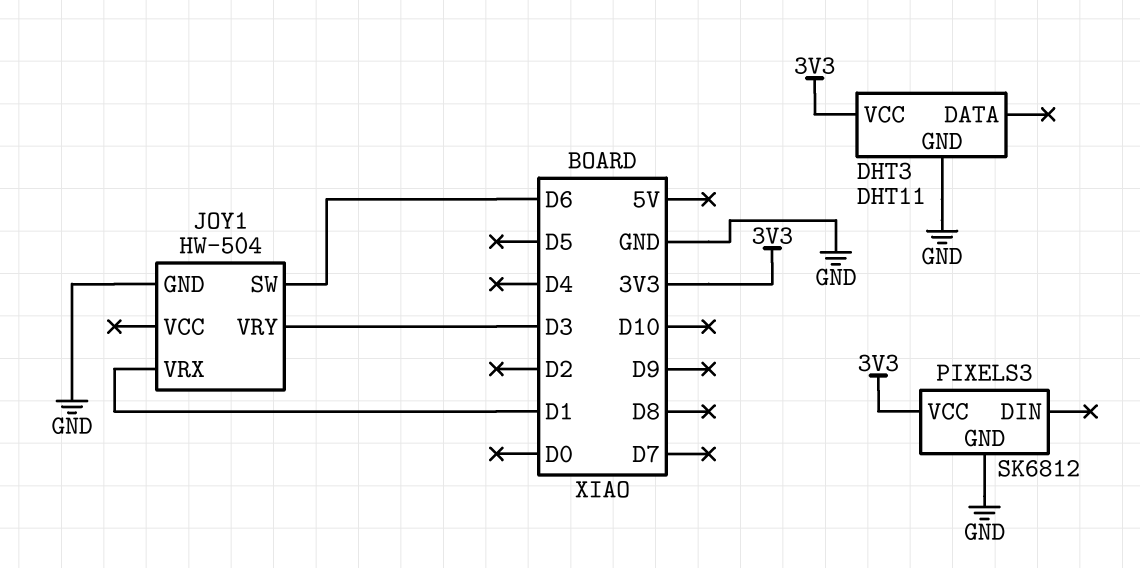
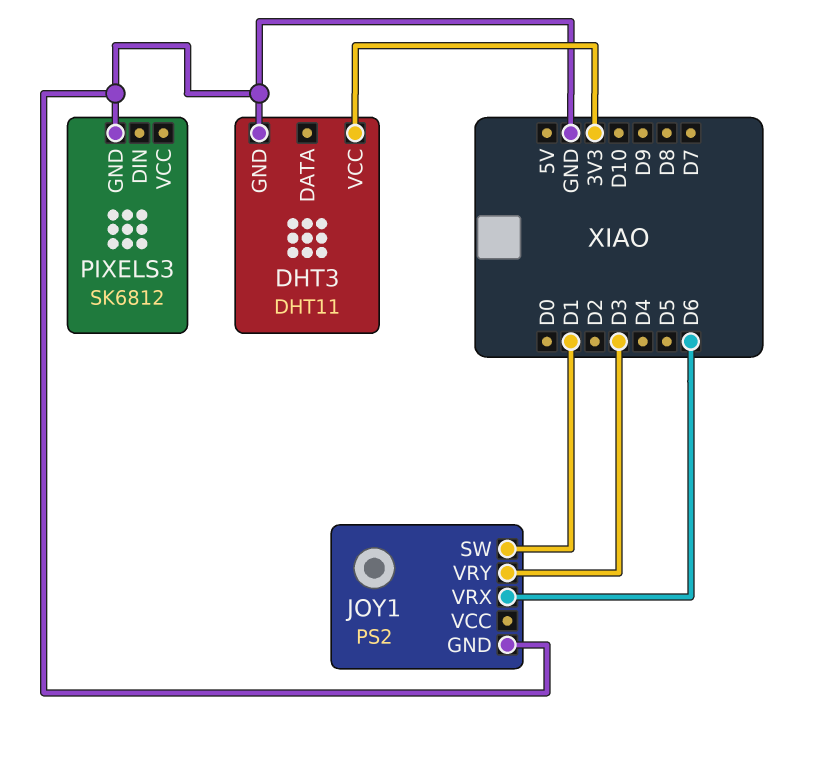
JOY1: HW-504 -> PS2
JOY1 pin SW: D6 -> D1
JOY1 pin VRX: D1 -> D6
PIXELS3 pin VCC: 3V3 -> none

